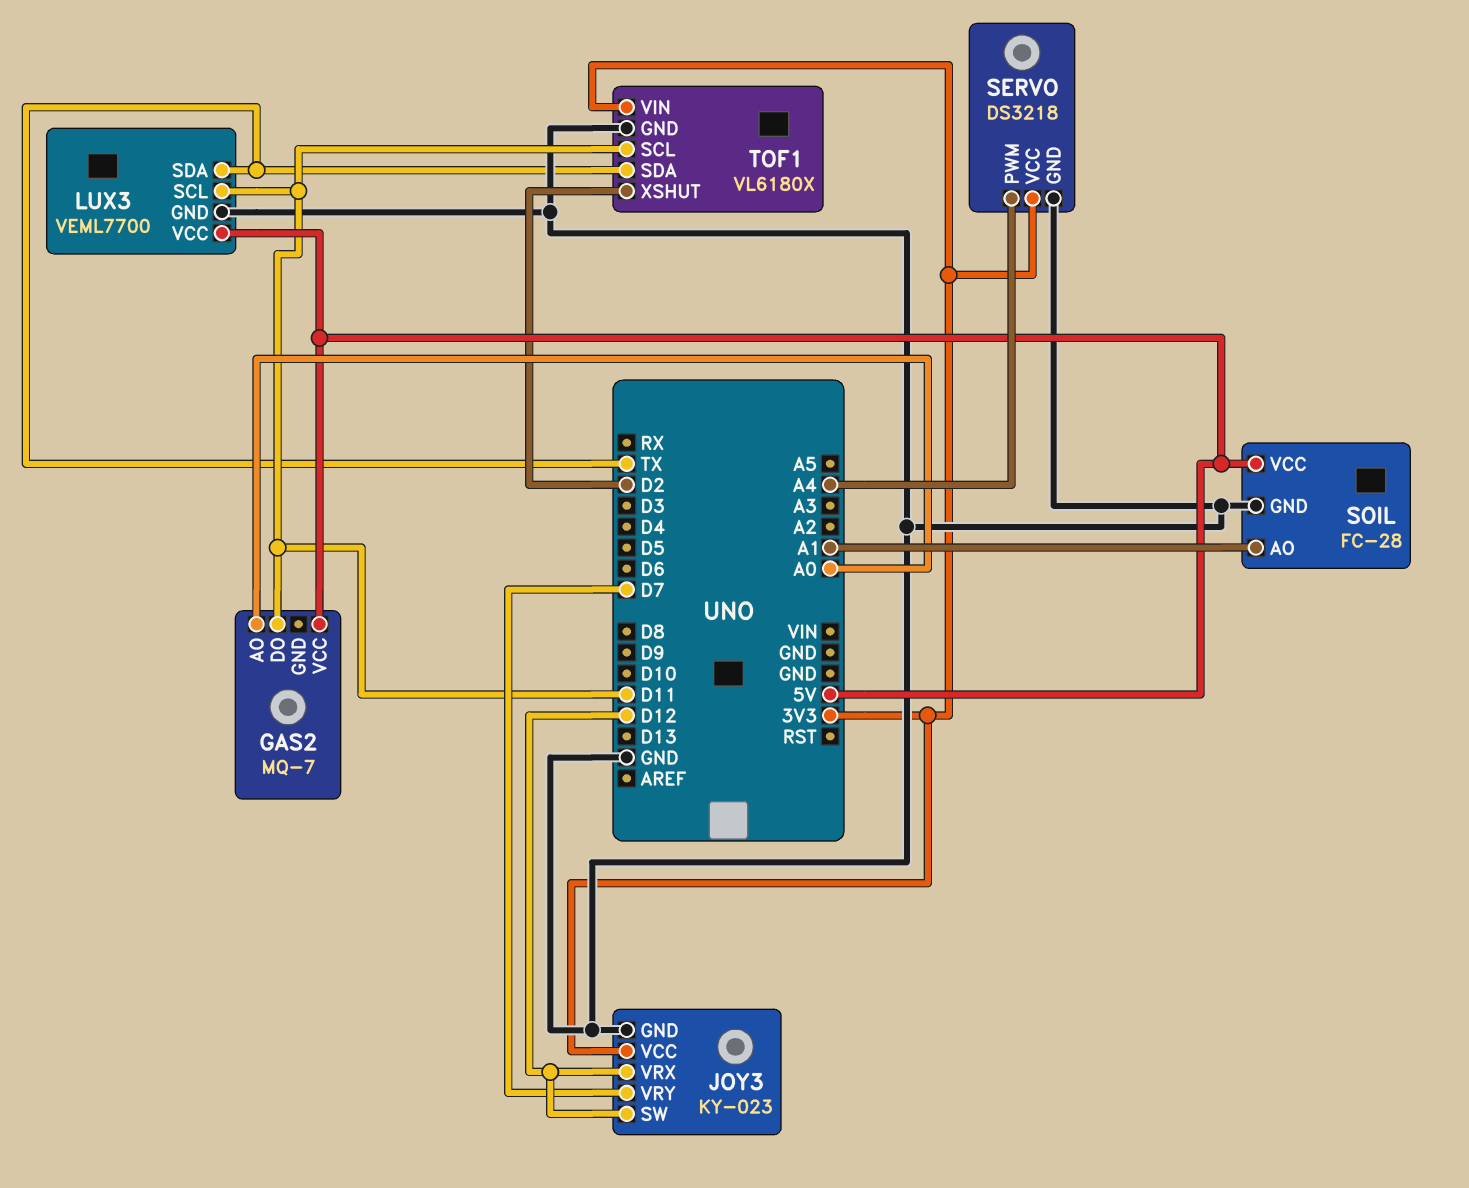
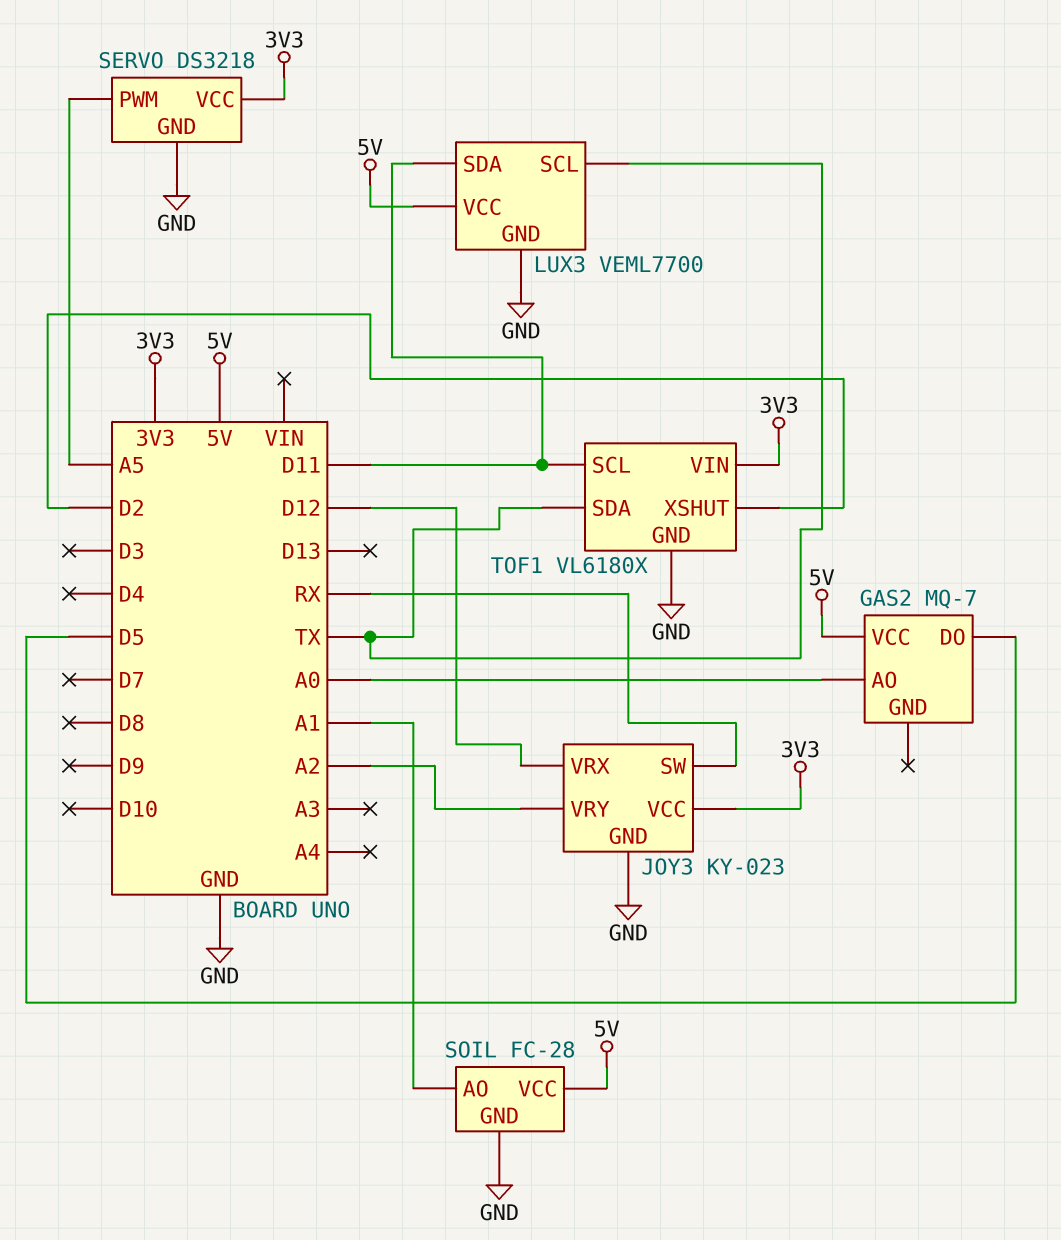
GAS2 pin DO: D11 -> D5
JOY3 pin SW: D12 -> RX
JOY3 pin VRY: D7 -> A2
LUX3 pin SCL: D11 -> TX
LUX3 pin SDA: TX -> D11
SERVO pin PWM: A4 -> A5

